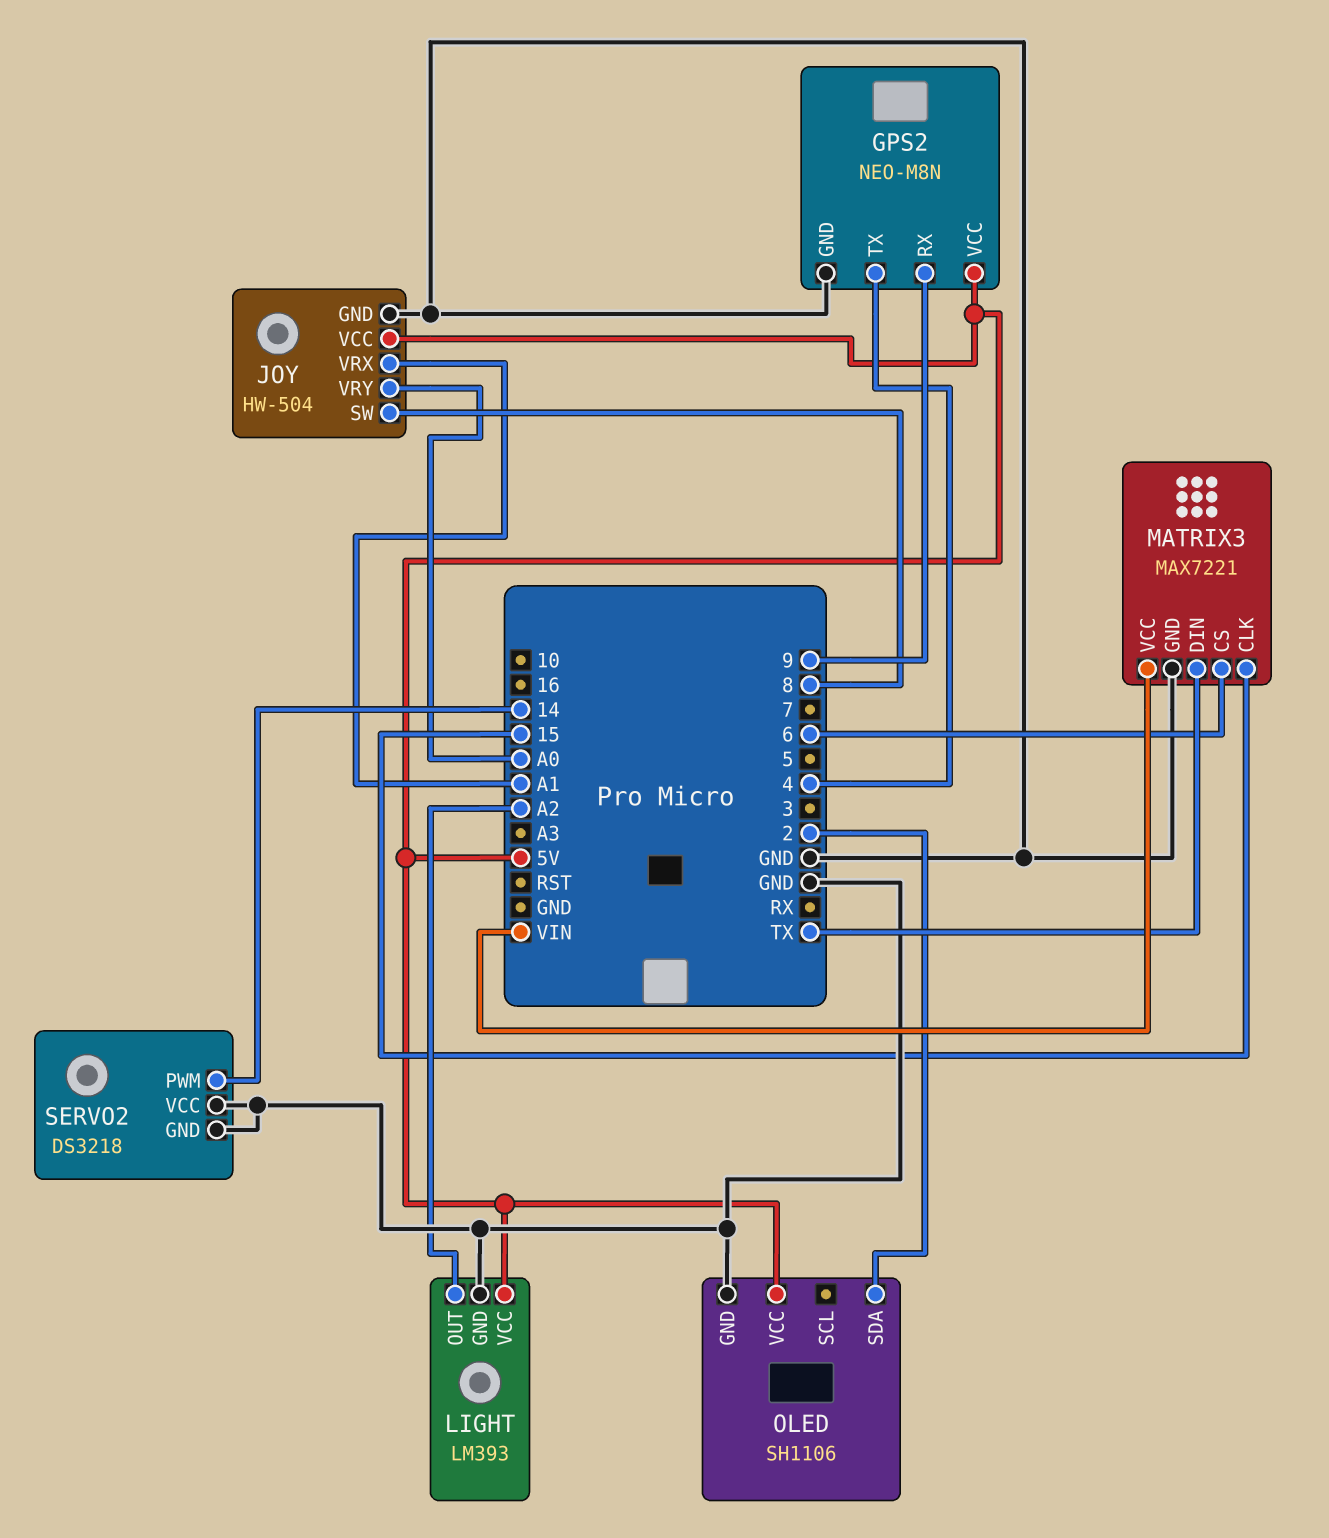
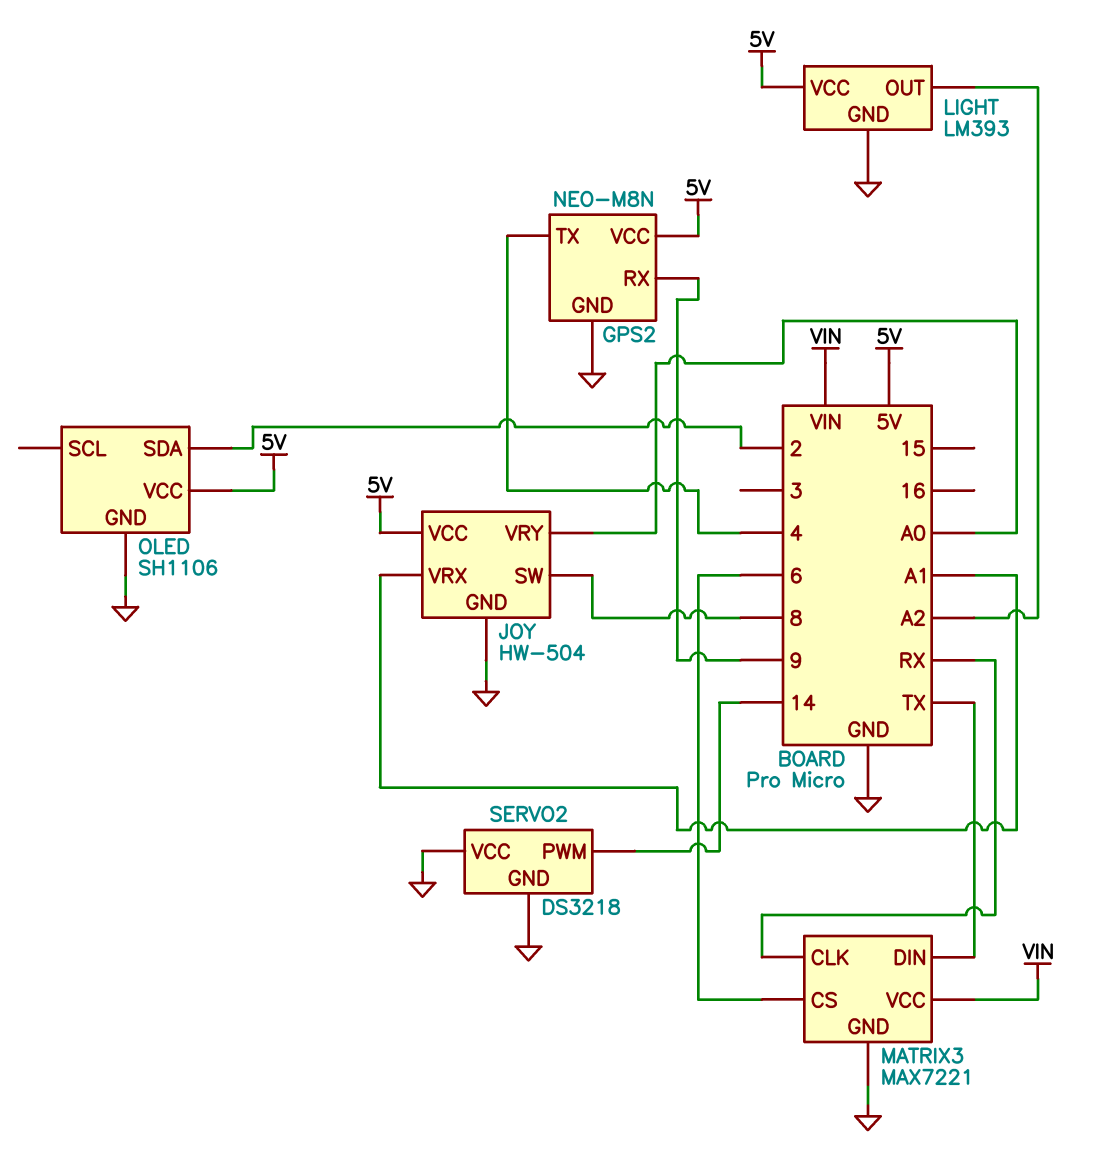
MATRIX3 pin CLK: 15 -> RX

